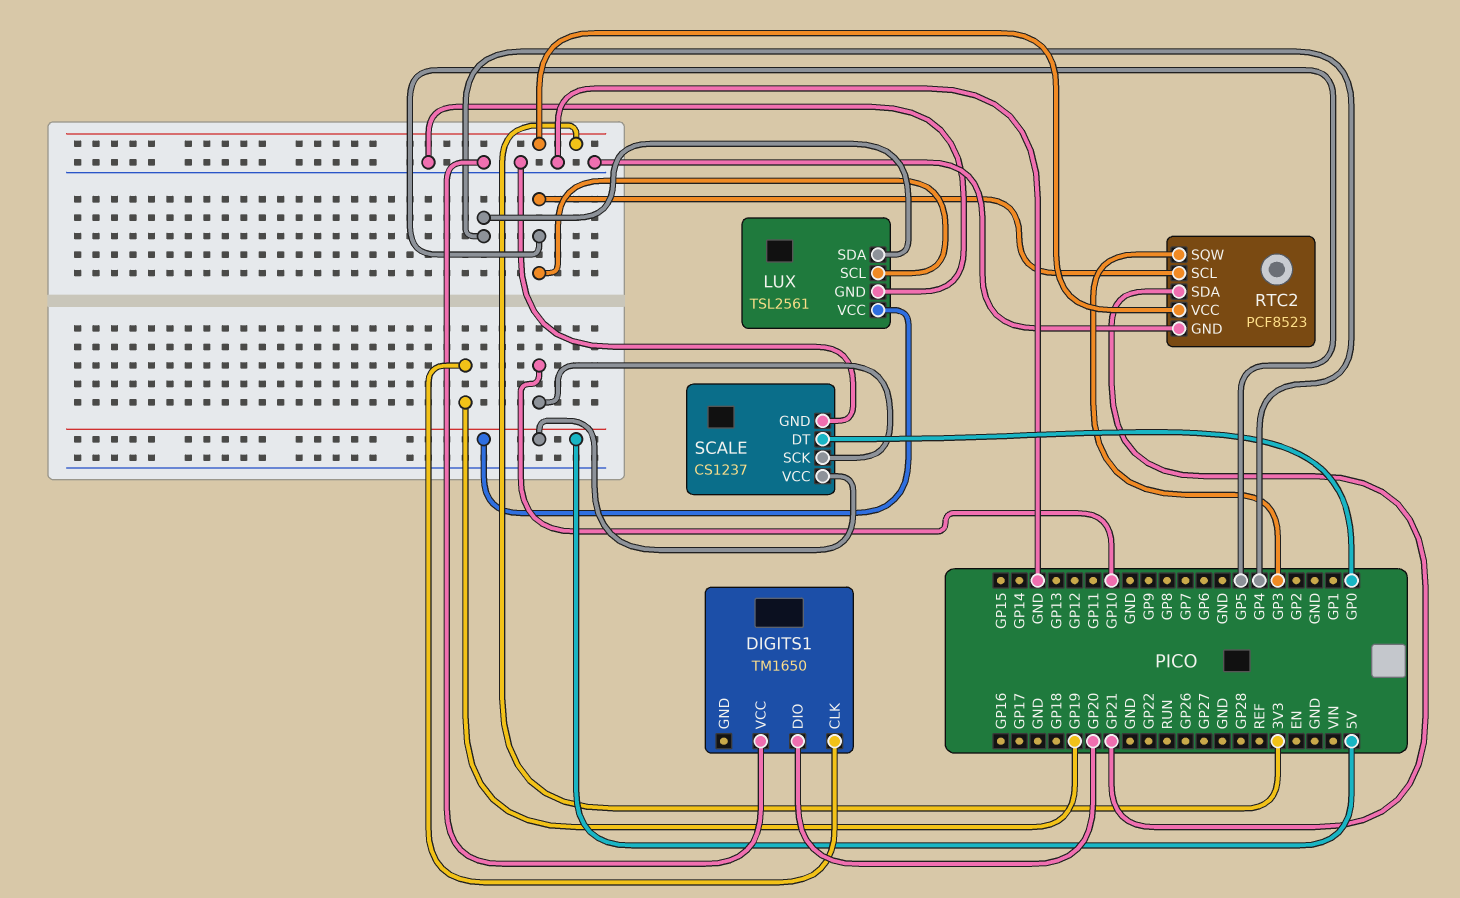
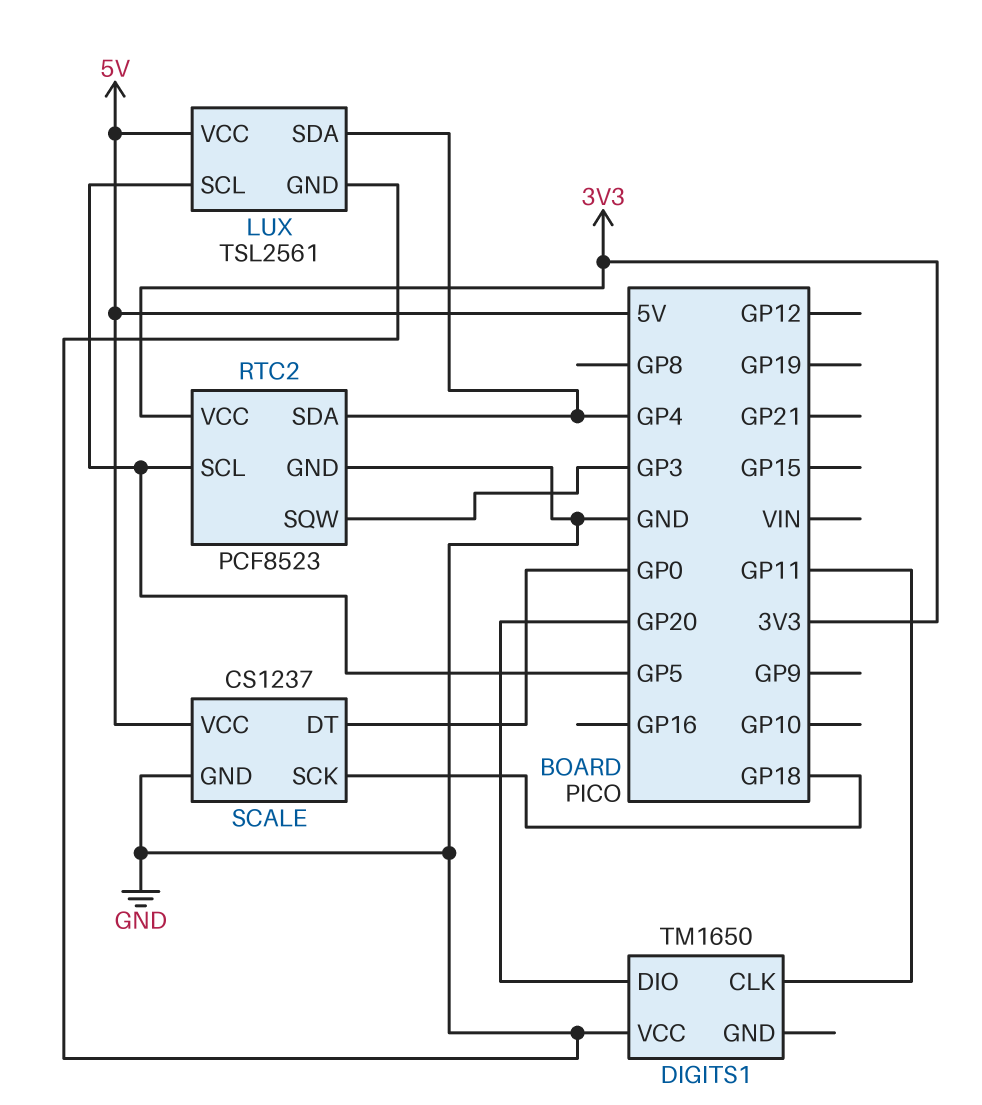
DIGITS1 pin CLK: GP19 -> GP11
RTC2 pin SDA: GP21 -> GP4
SCALE pin SCK: GP10 -> GP18

